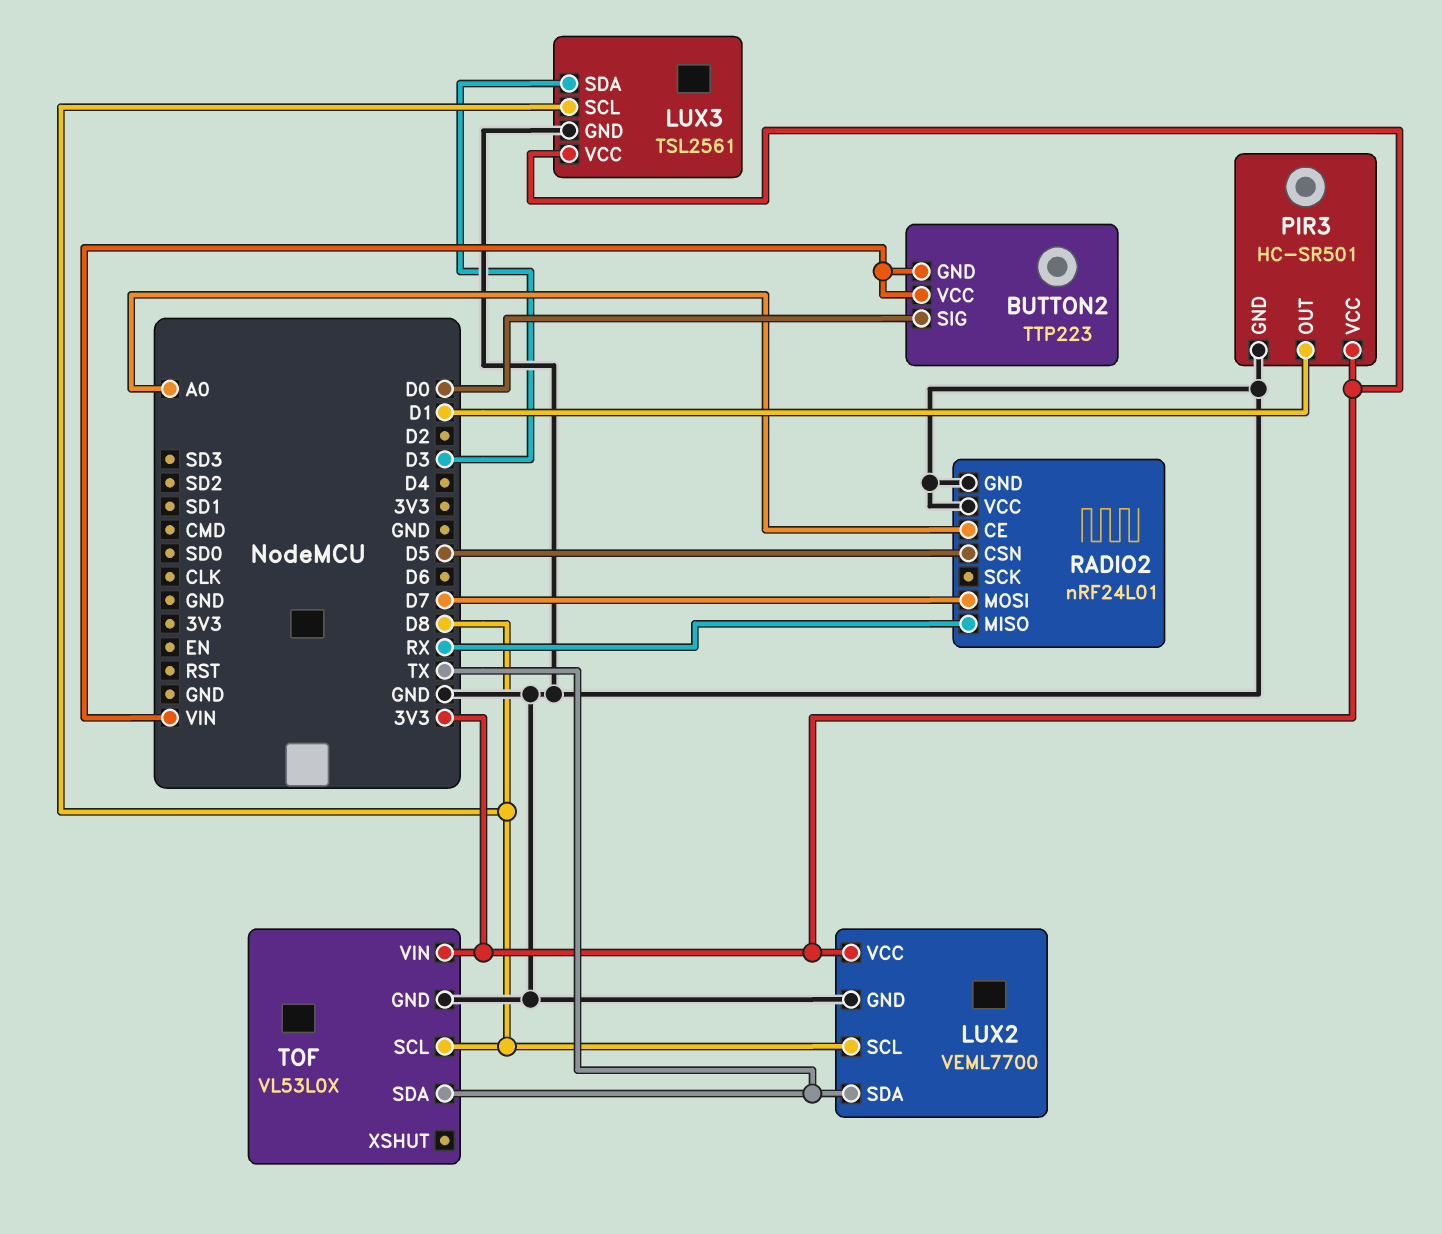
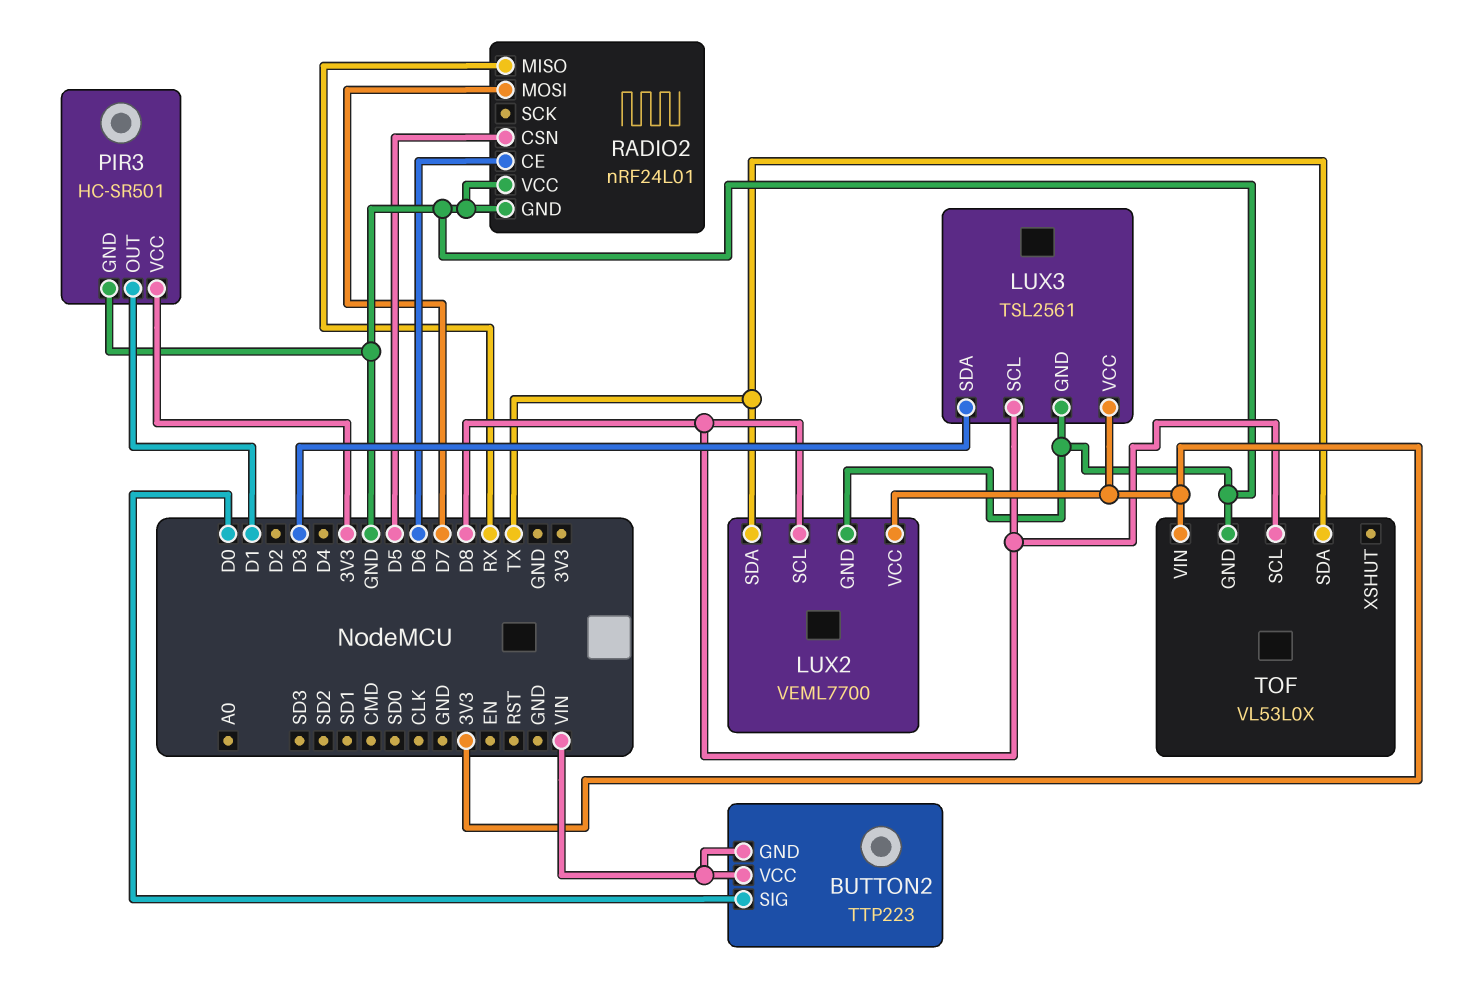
RADIO2 pin CE: A0 -> D6

